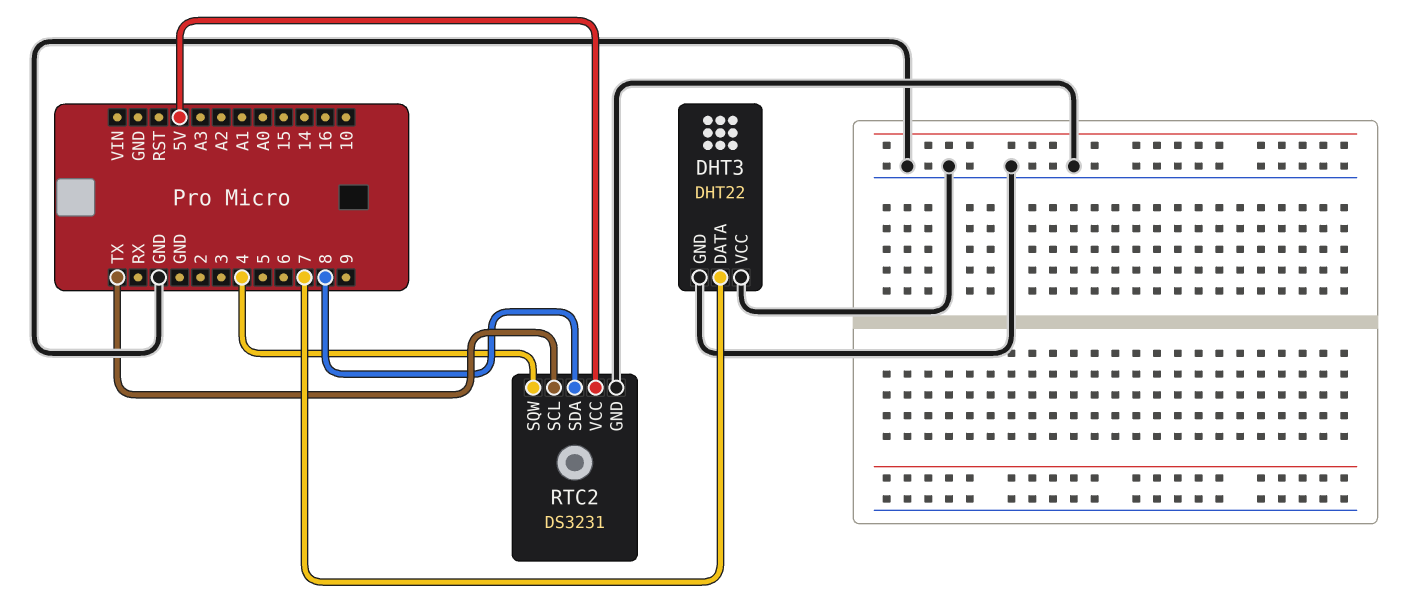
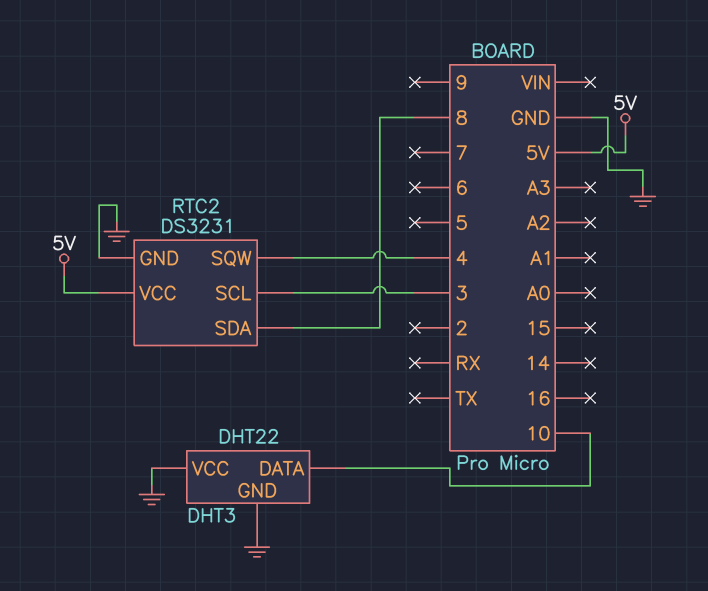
DHT3 pin DATA: 7 -> 10
RTC2 pin SCL: TX -> 3

